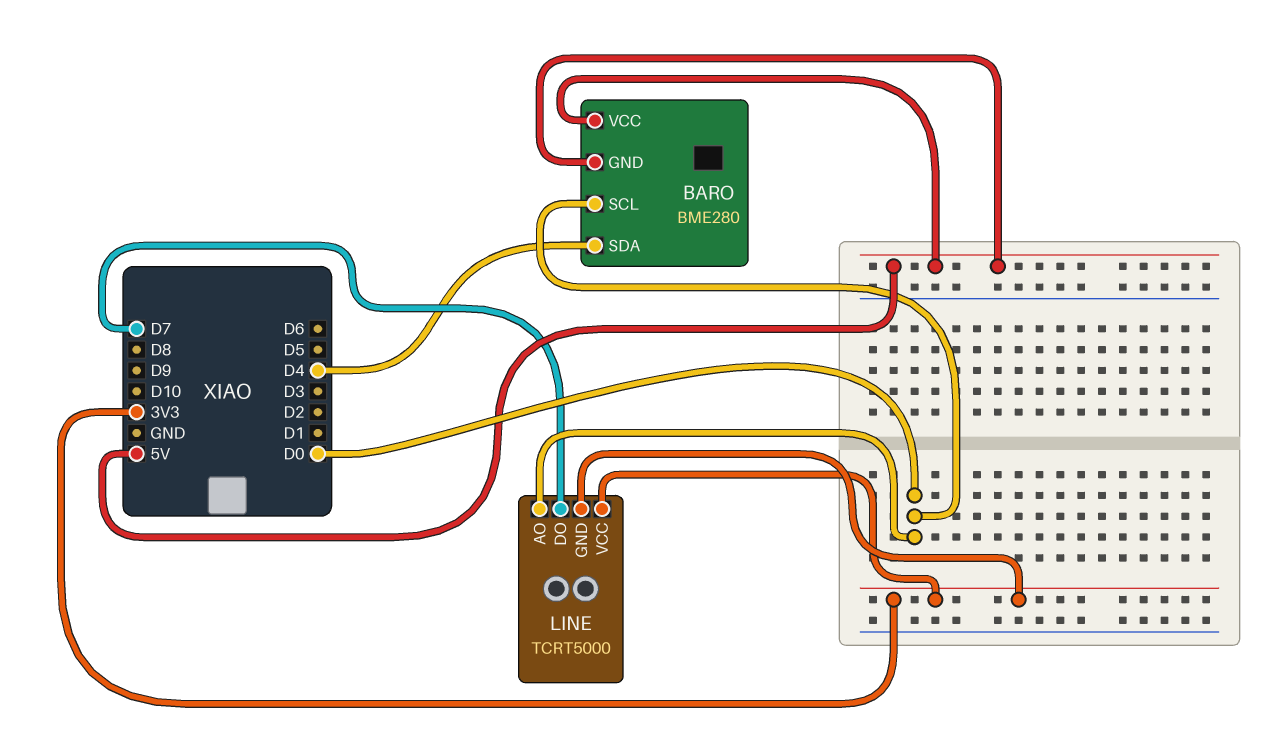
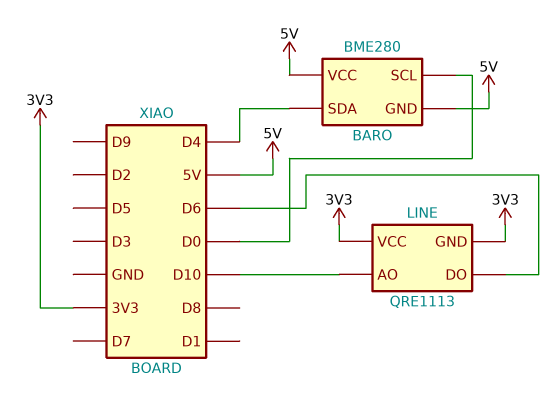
LINE: TCRT5000 -> QRE1113
LINE pin AO: D0 -> D10
LINE pin DO: D7 -> D6

